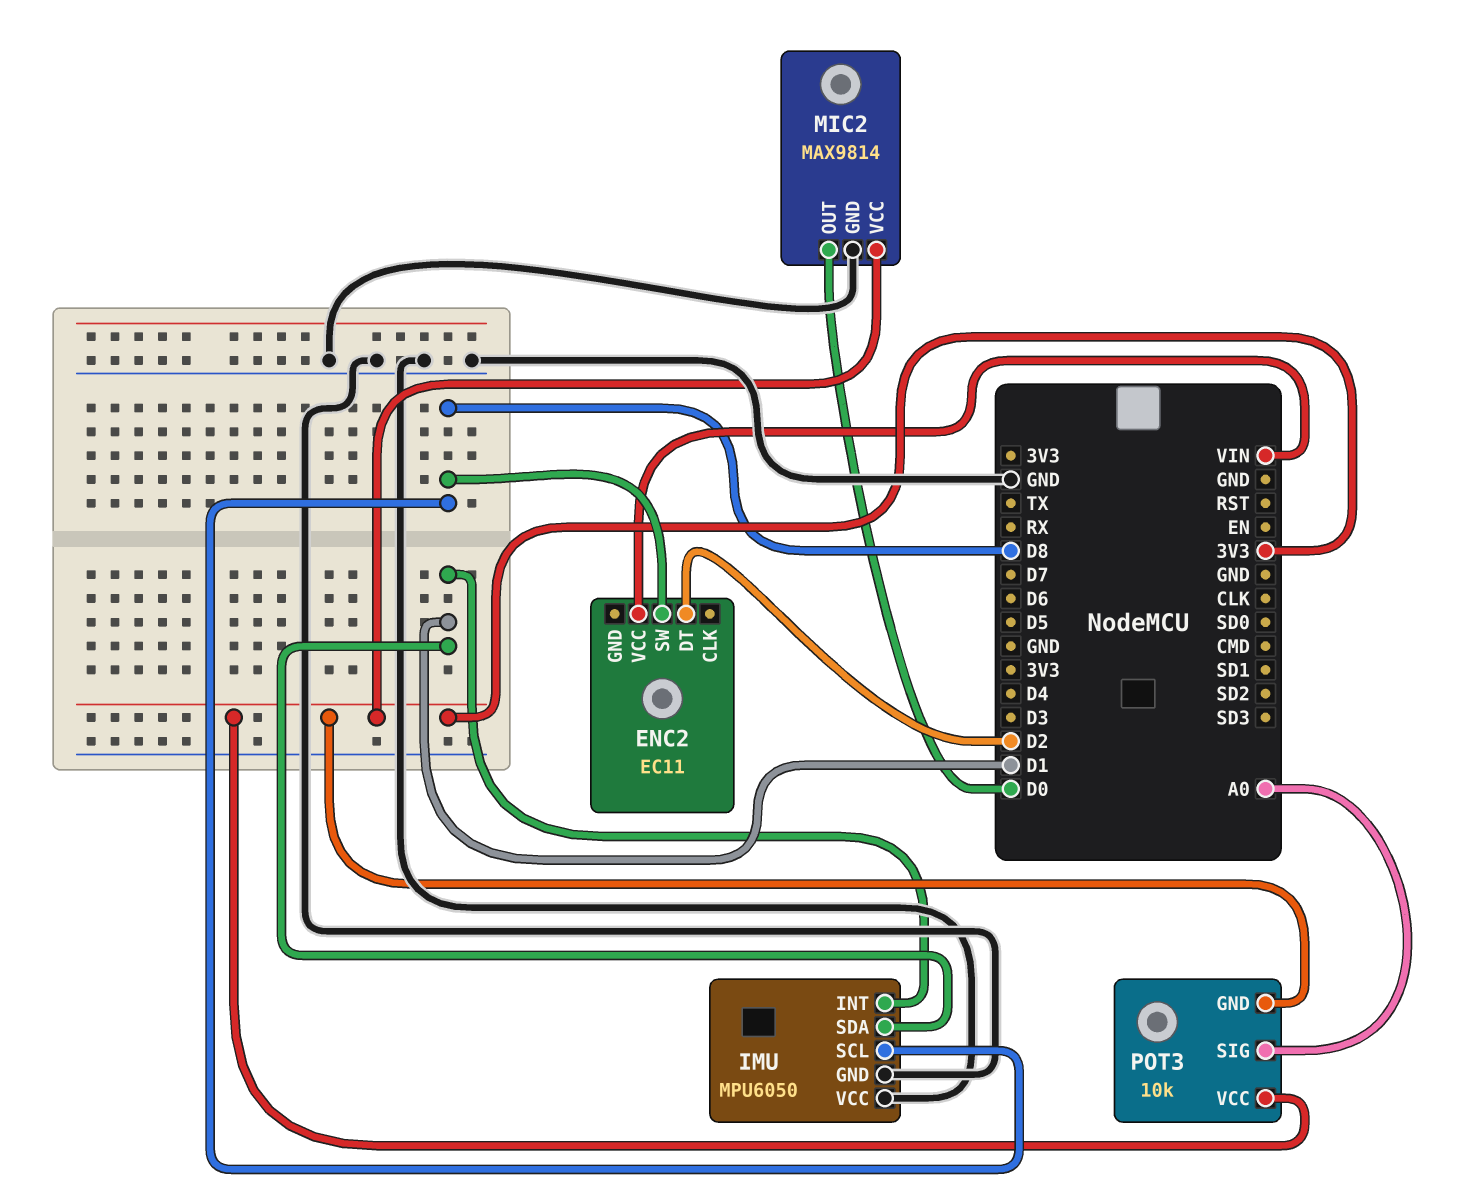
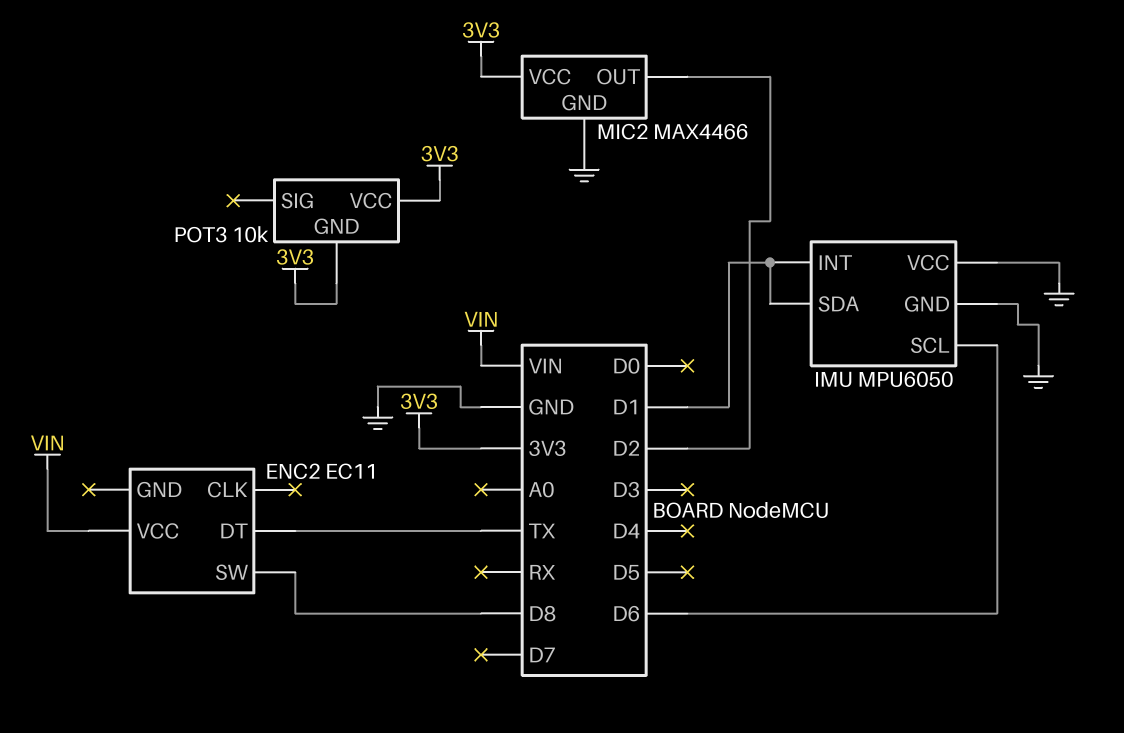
ENC2 pin DT: D2 -> TX
IMU pin SCL: D8 -> D6
MIC2: MAX9814 -> MAX4466
MIC2 pin OUT: D0 -> D2
POT3 pin SIG: A0 -> none

